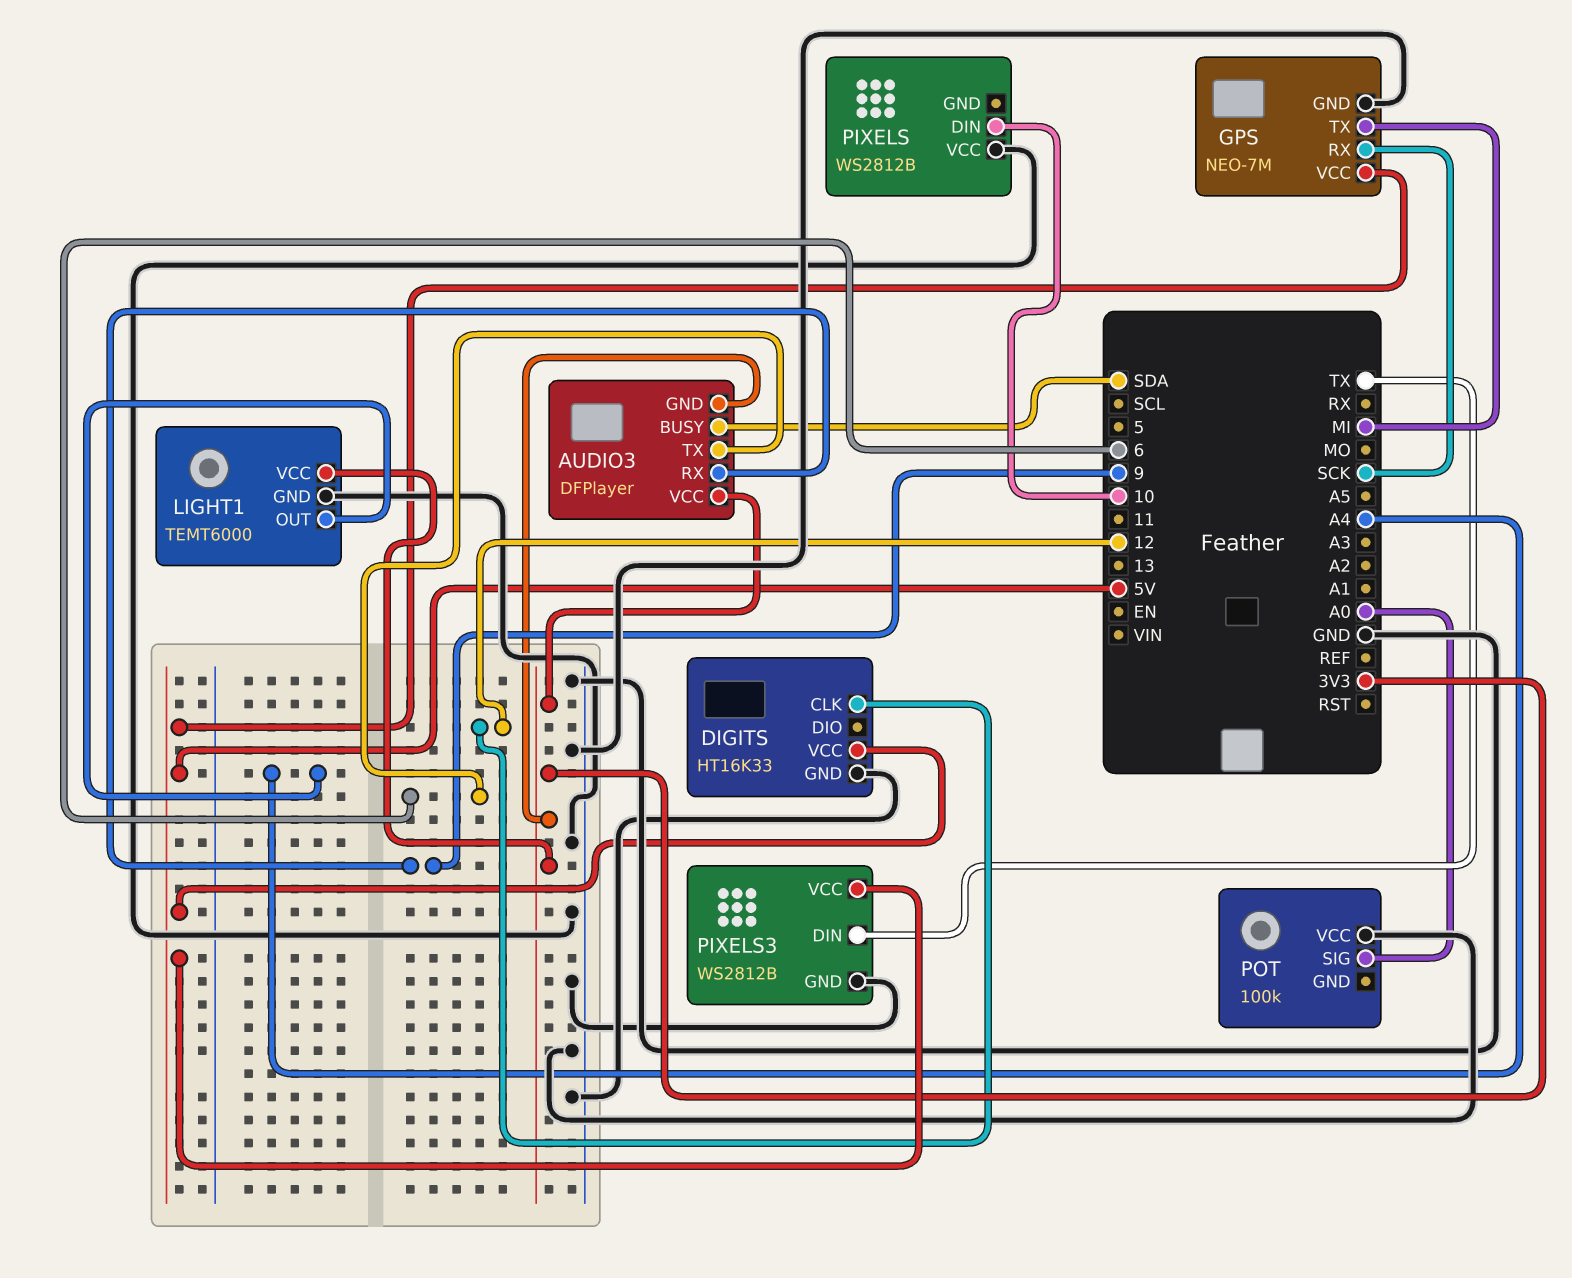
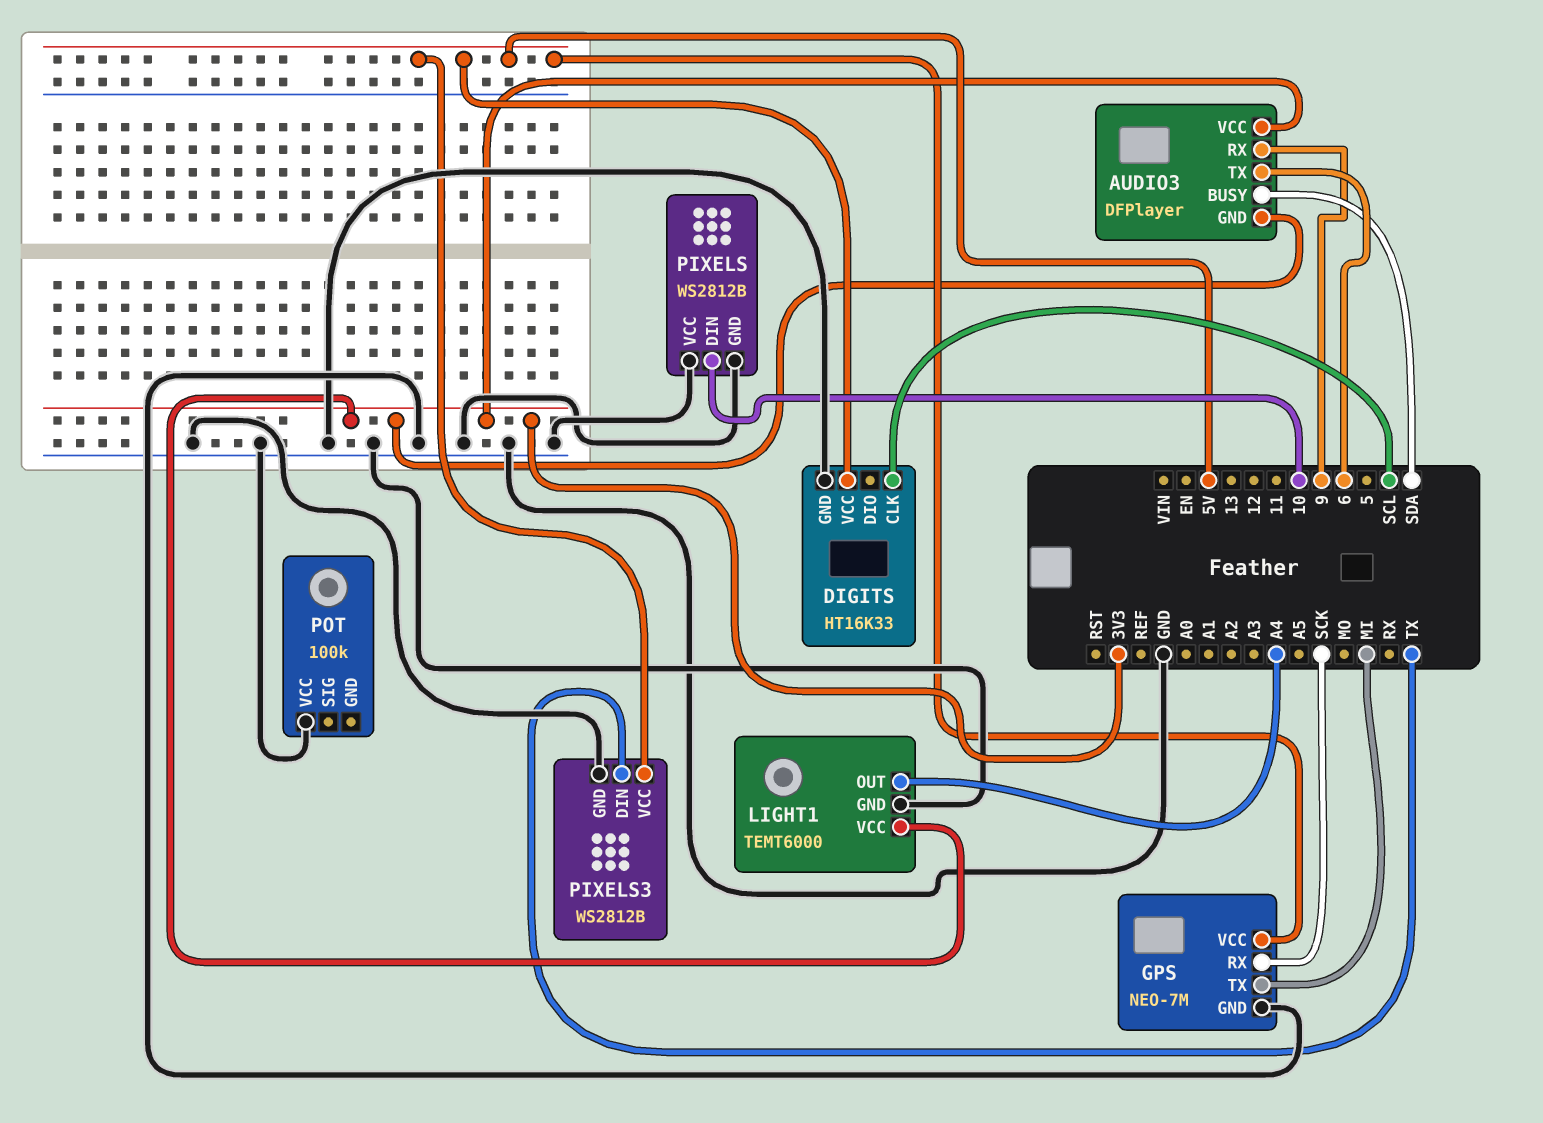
DIGITS pin CLK: 12 -> SCL
PIXELS pin GND: none -> GND
POT pin SIG: A0 -> none

